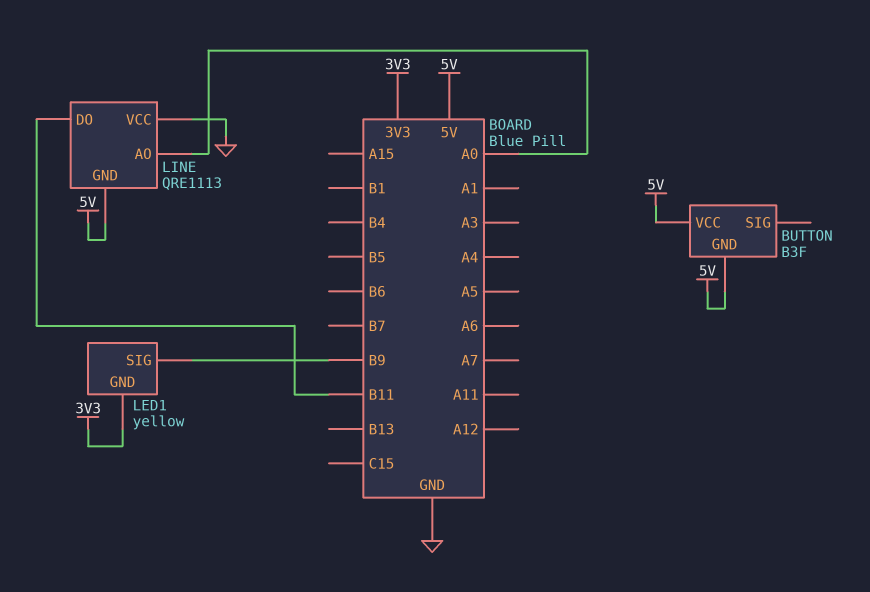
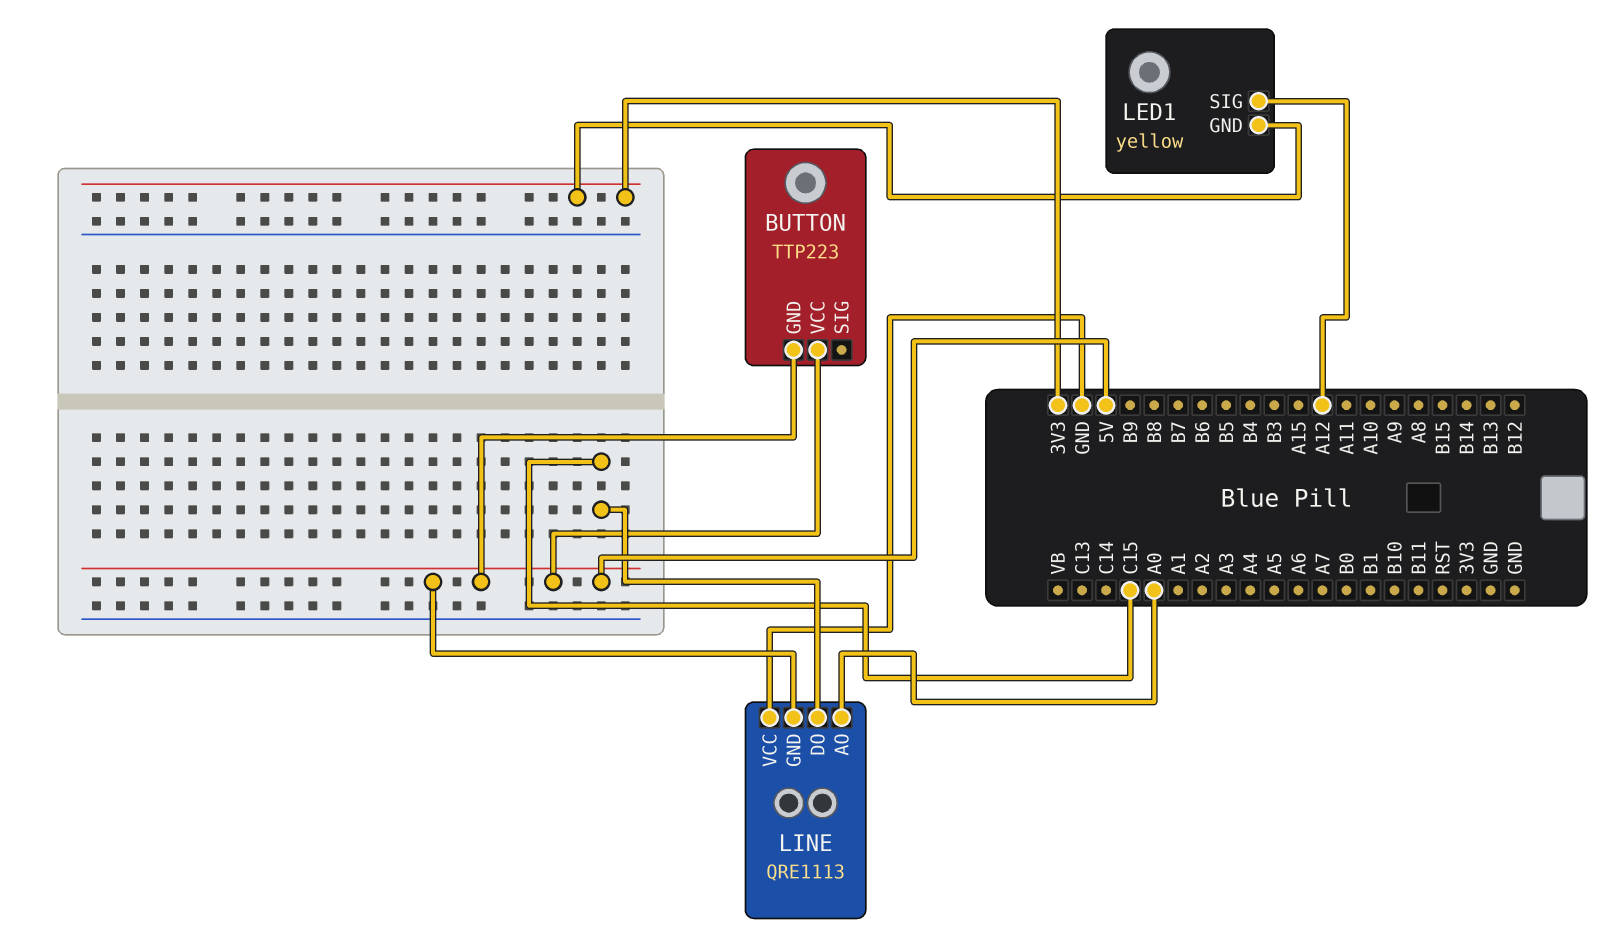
BUTTON: B3F -> TTP223
LED1 pin SIG: B9 -> A12
LINE pin DO: B11 -> C15

